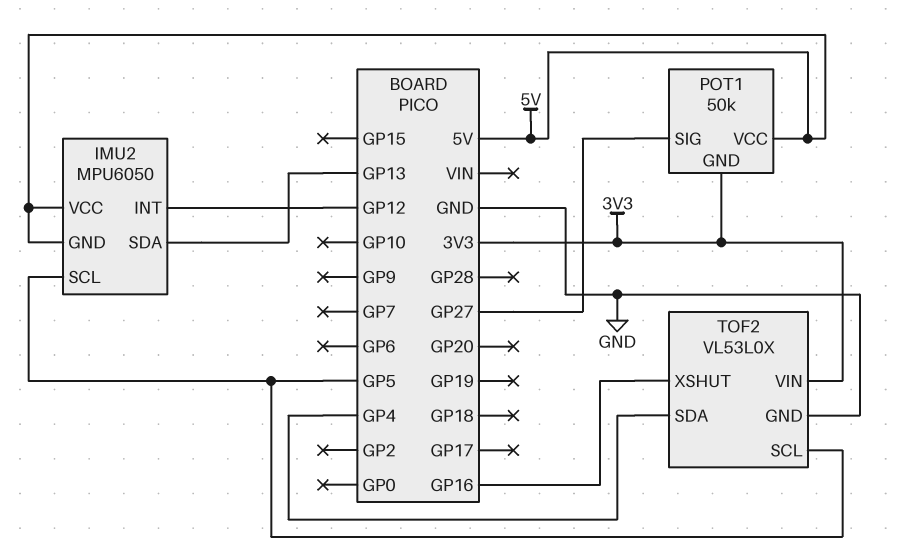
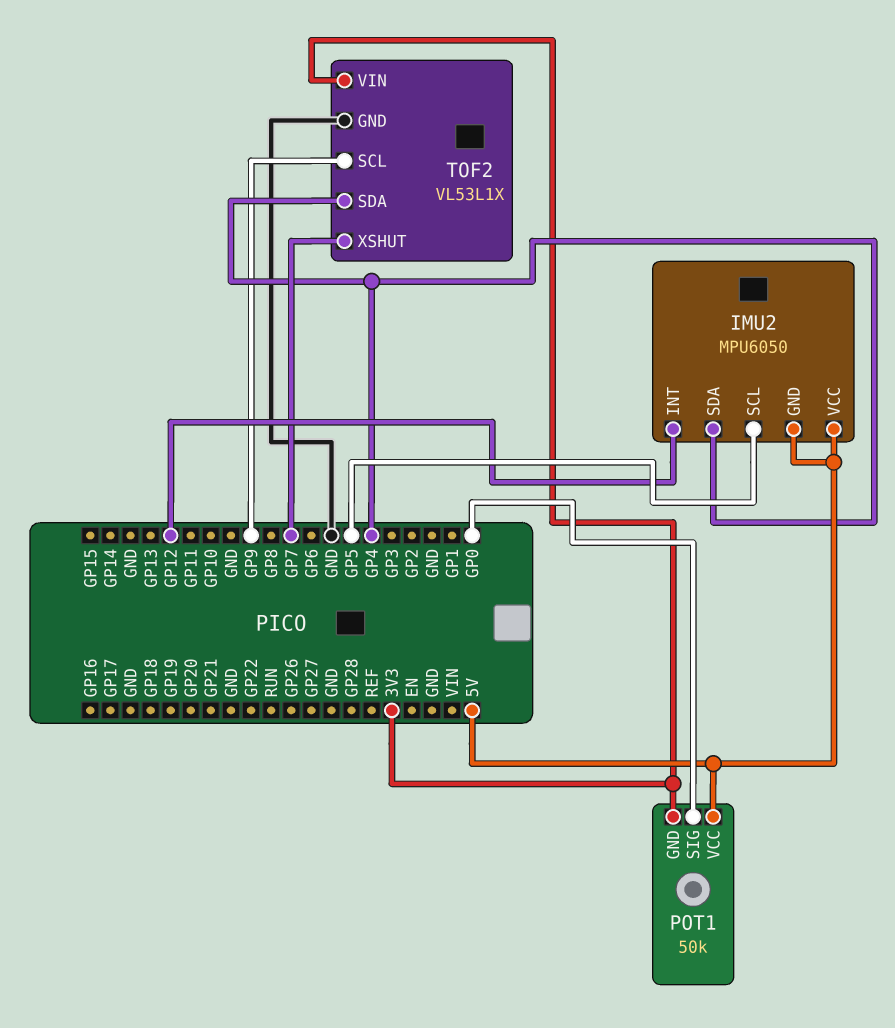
IMU2 pin SDA: GP13 -> GP4
POT1 pin SIG: GP27 -> GP0
TOF2: VL53L0X -> VL53L1X
TOF2 pin SCL: GP5 -> GP9
TOF2 pin XSHUT: GP16 -> GP7

